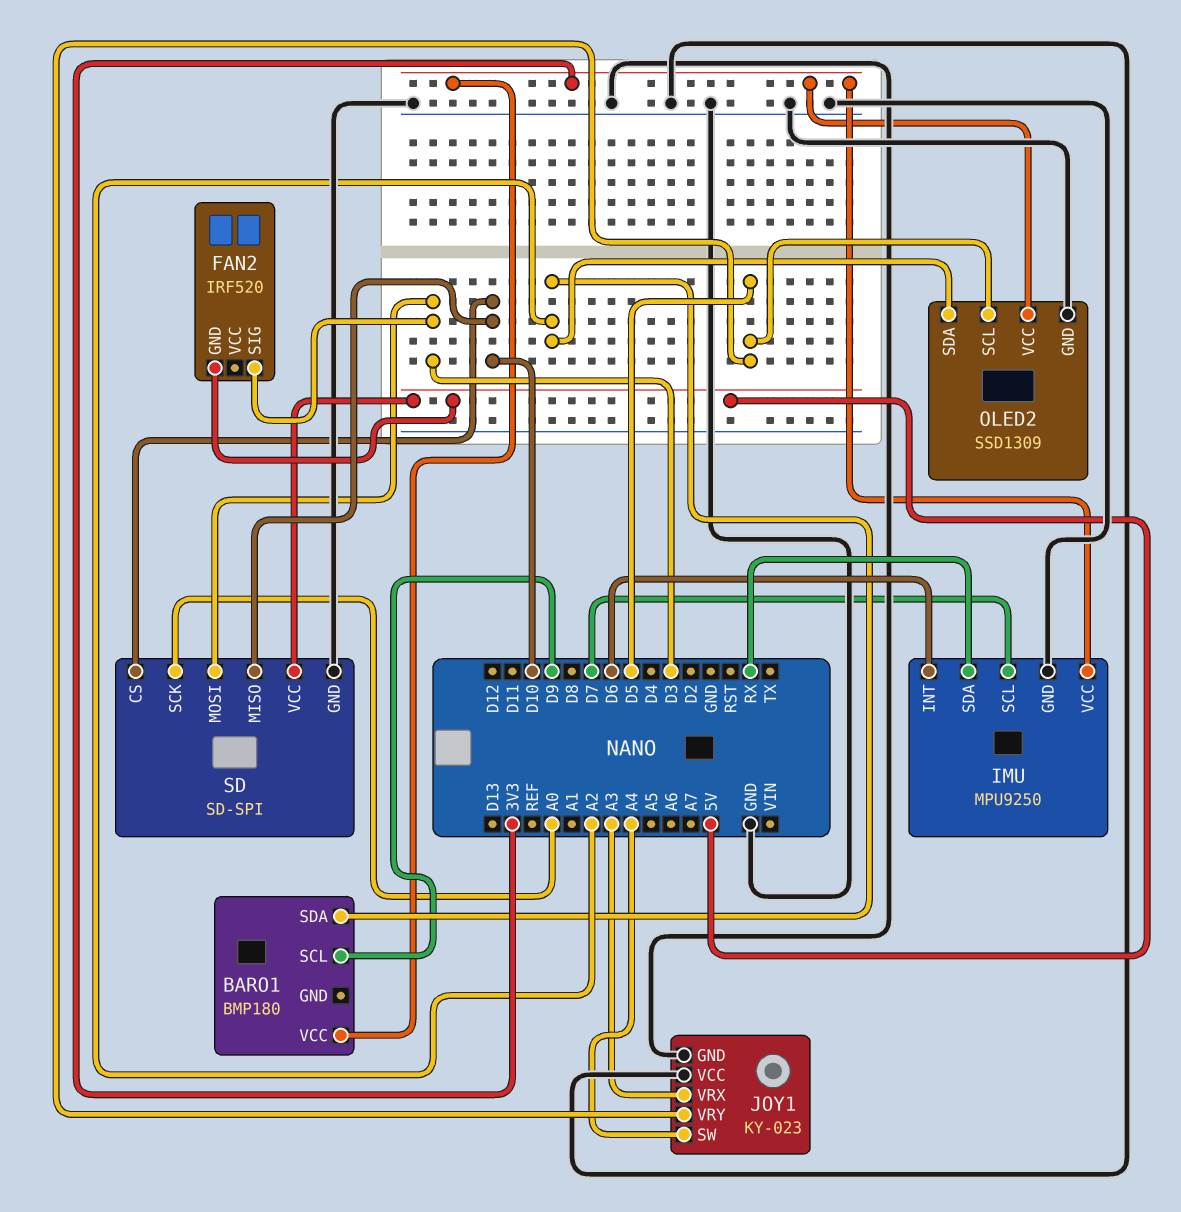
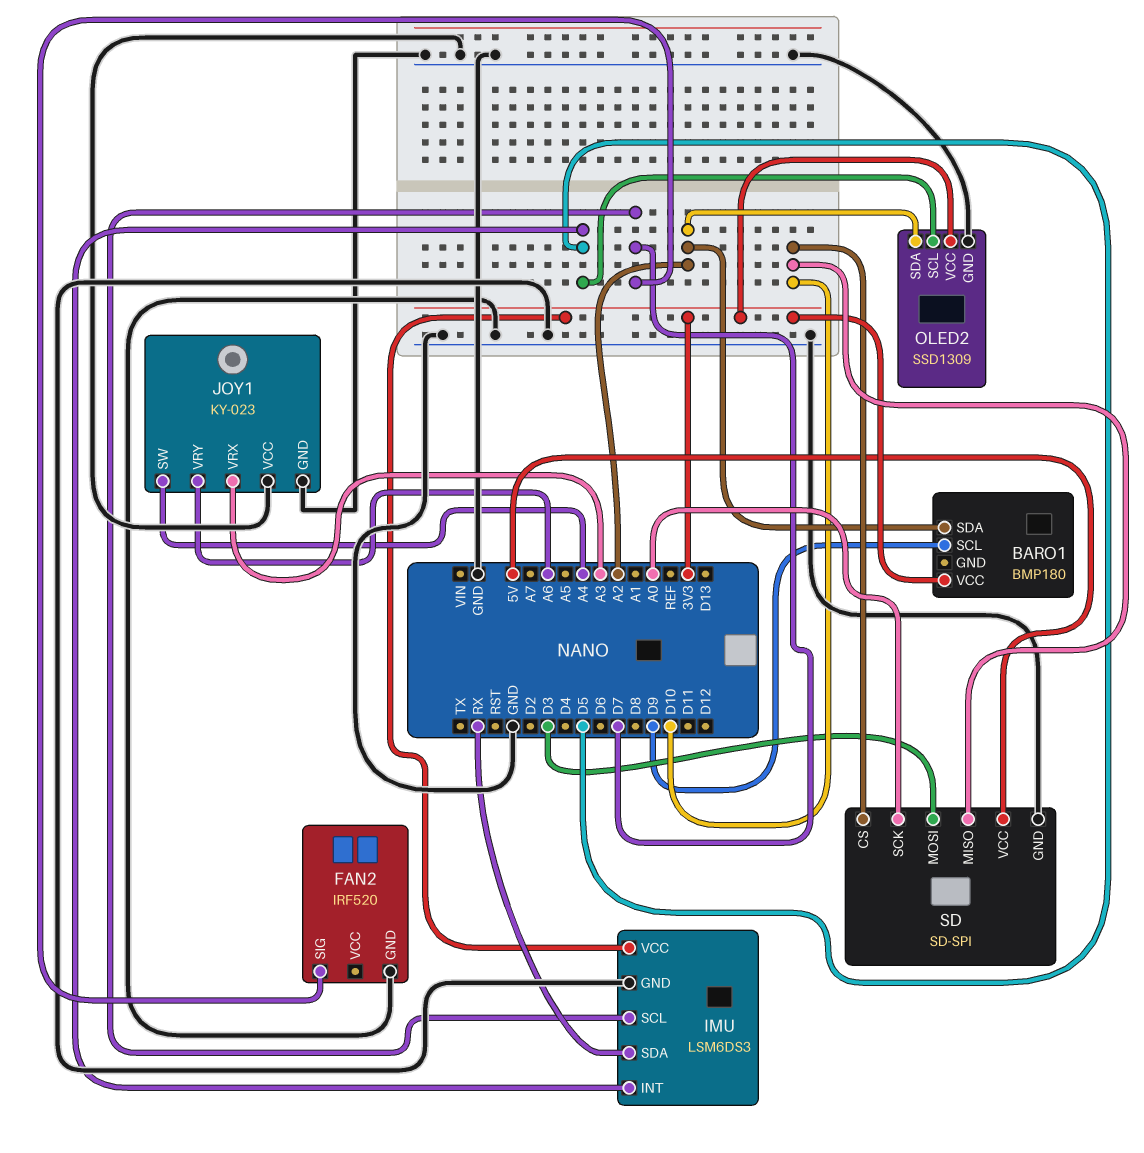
FAN2 pin GND: 5V -> GND
FAN2 pin SIG: D3 -> D7
IMU: MPU9250 -> LSM6DS3
IMU pin INT: D6 -> D5
JOY1 pin VRY: D5 -> A6

